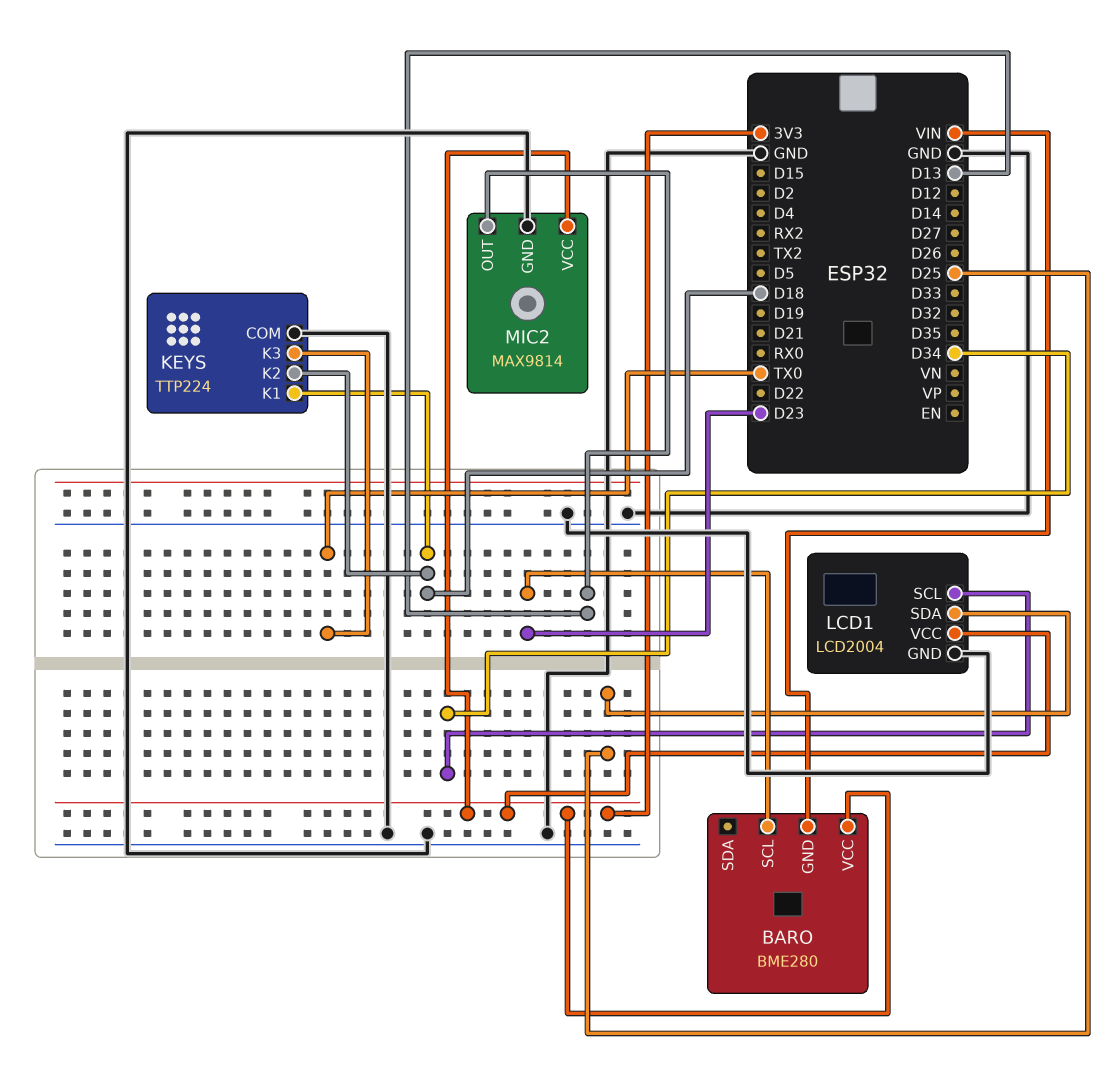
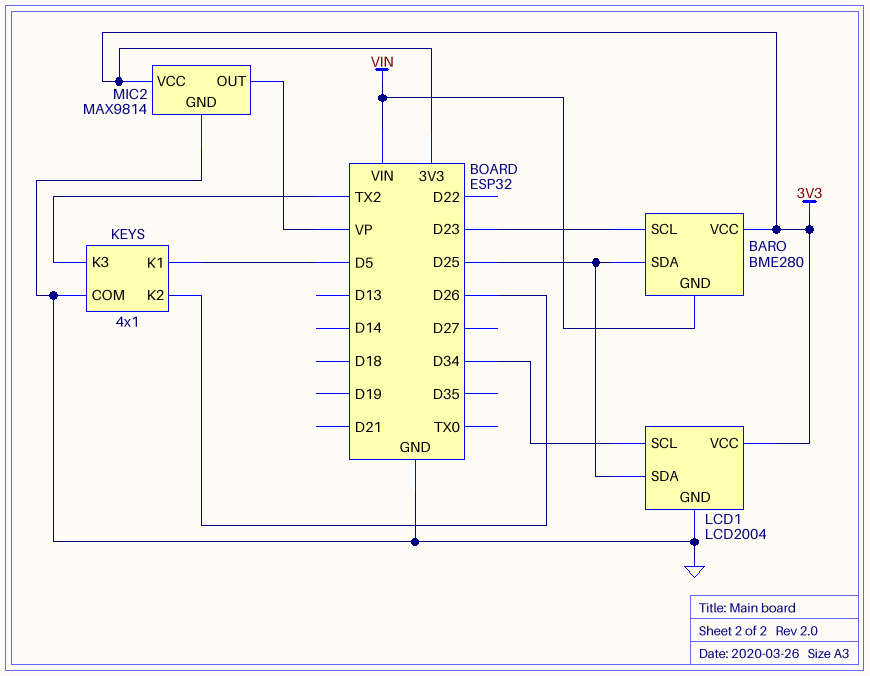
BARO pin SDA: none -> D25
KEYS: TTP224 -> 4x1
KEYS pin K1: D18 -> D5
KEYS pin K2: D18 -> D26
KEYS pin K3: TX0 -> TX2
MIC2 pin OUT: D13 -> VP

